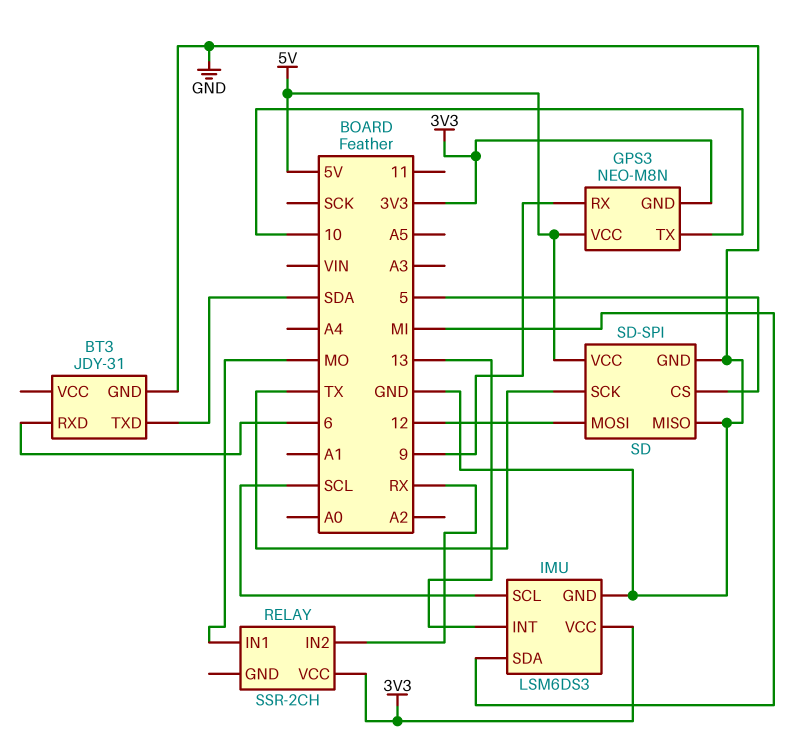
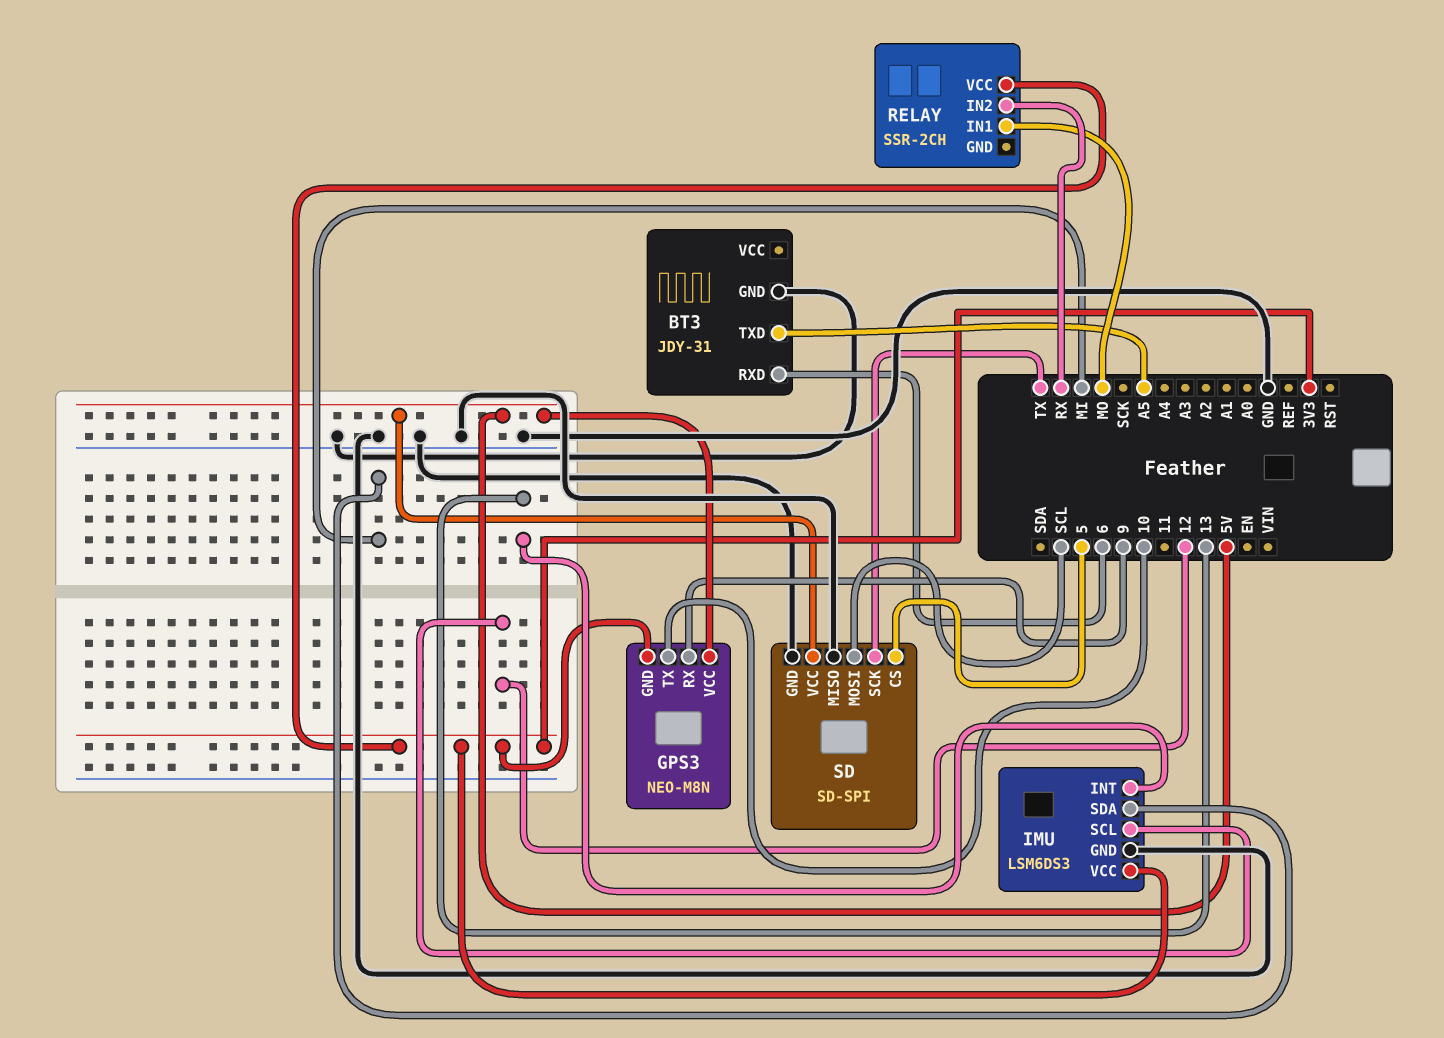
BT3 pin TXD: SDA -> A5
IMU pin SCL: SCL -> 12
SD pin MOSI: 12 -> SCL

